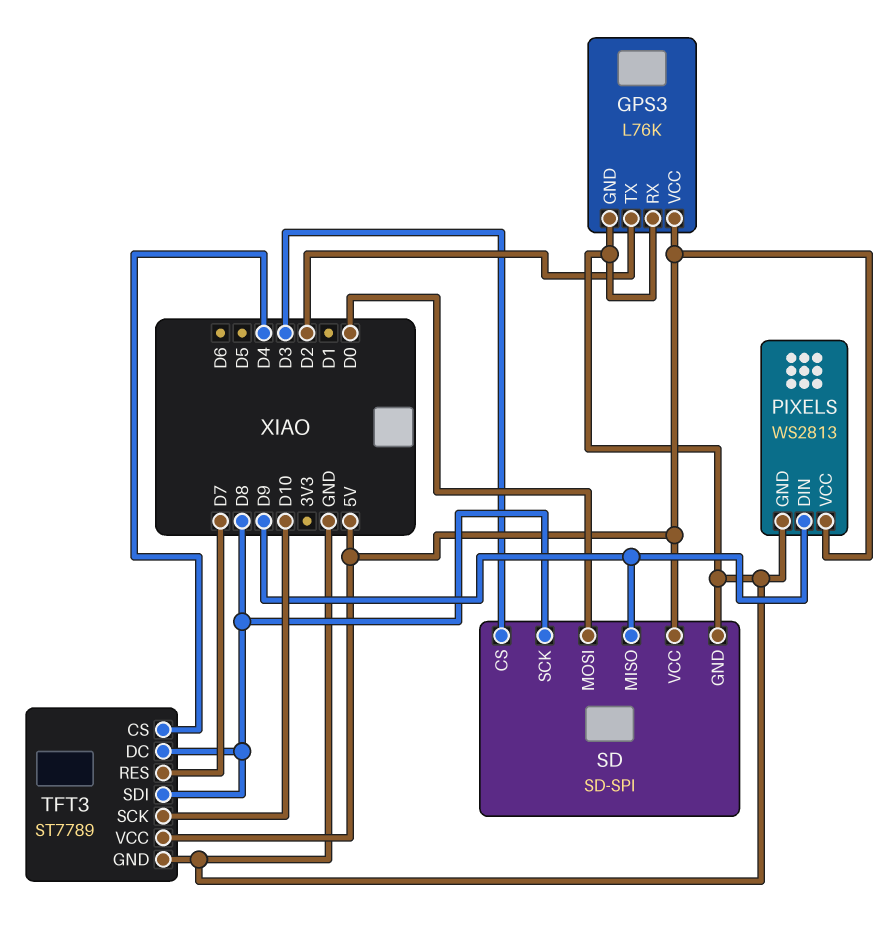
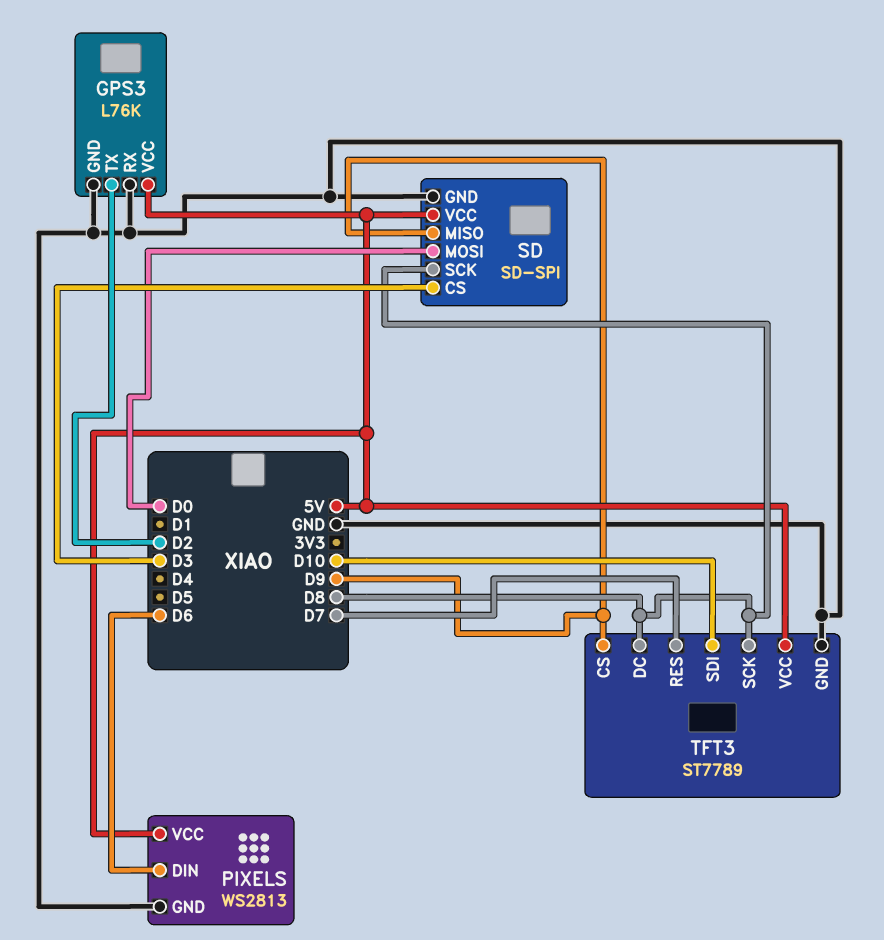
PIXELS pin DIN: D9 -> D6
TFT3 pin CS: D4 -> D9
TFT3 pin SCK: D10 -> D8
TFT3 pin SDI: D8 -> D10

